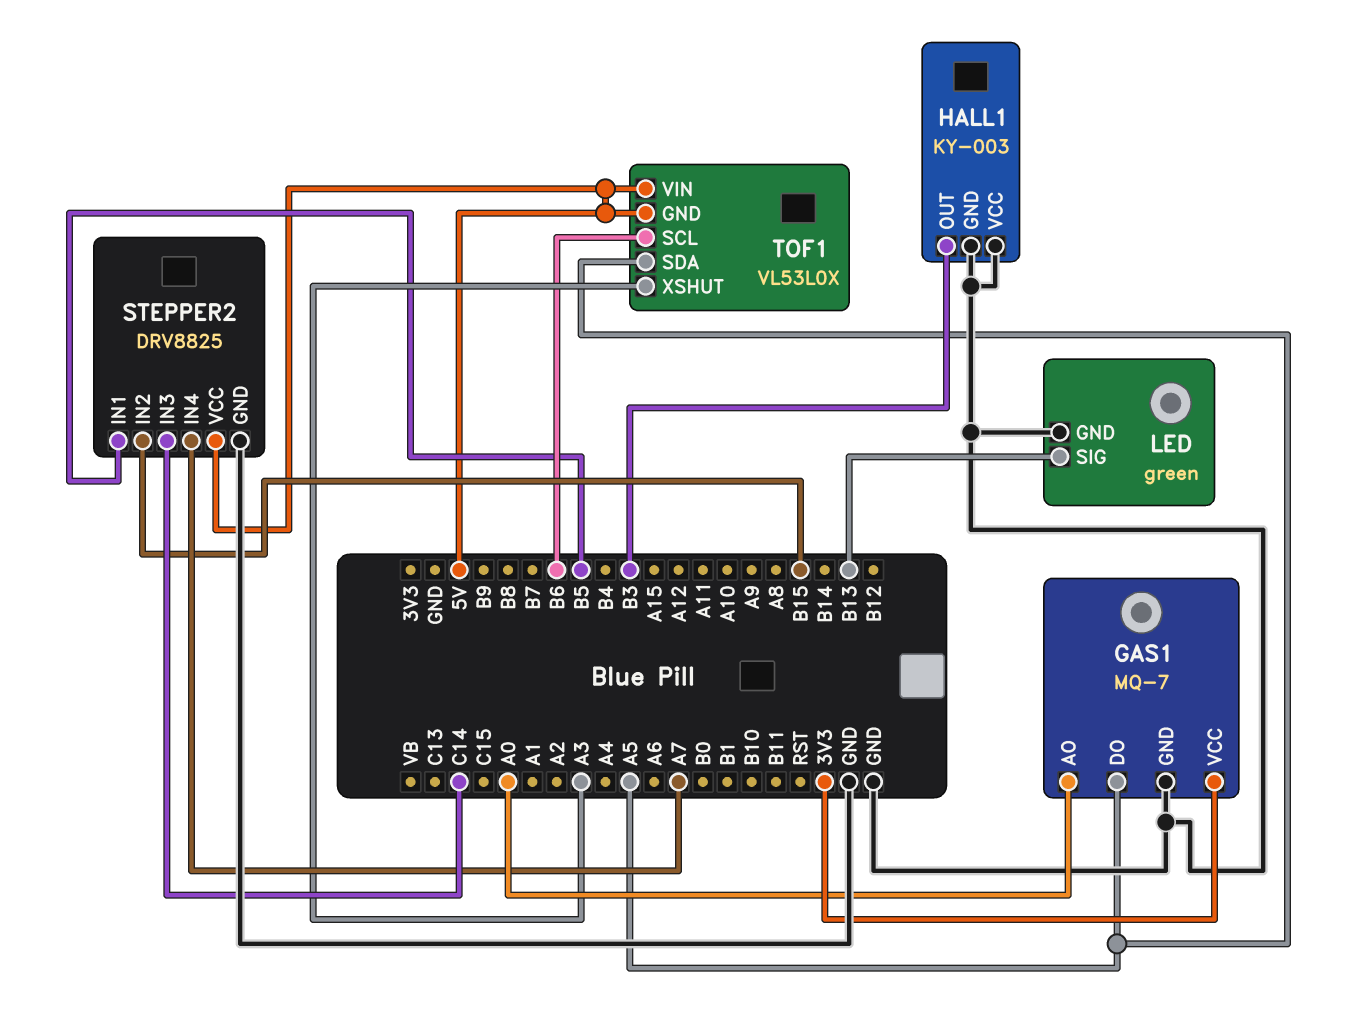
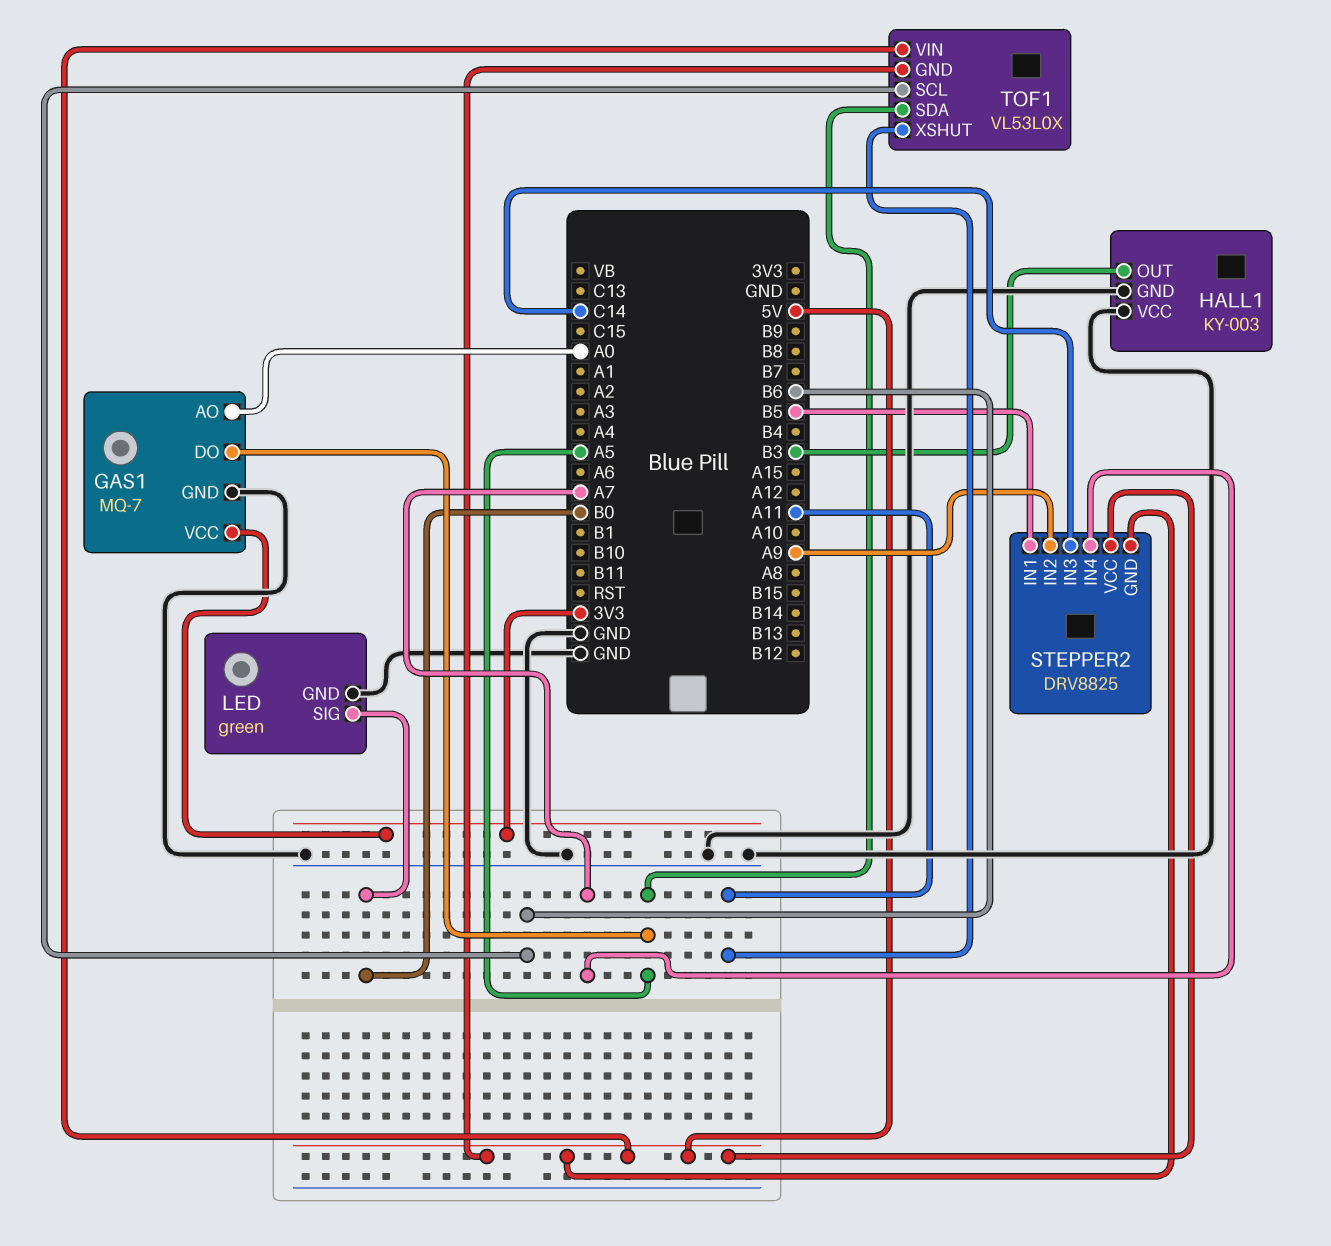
LED pin SIG: B13 -> B0
STEPPER2 pin GND: GND -> 5V
STEPPER2 pin IN2: B15 -> A9
TOF1 pin XSHUT: A3 -> A11

